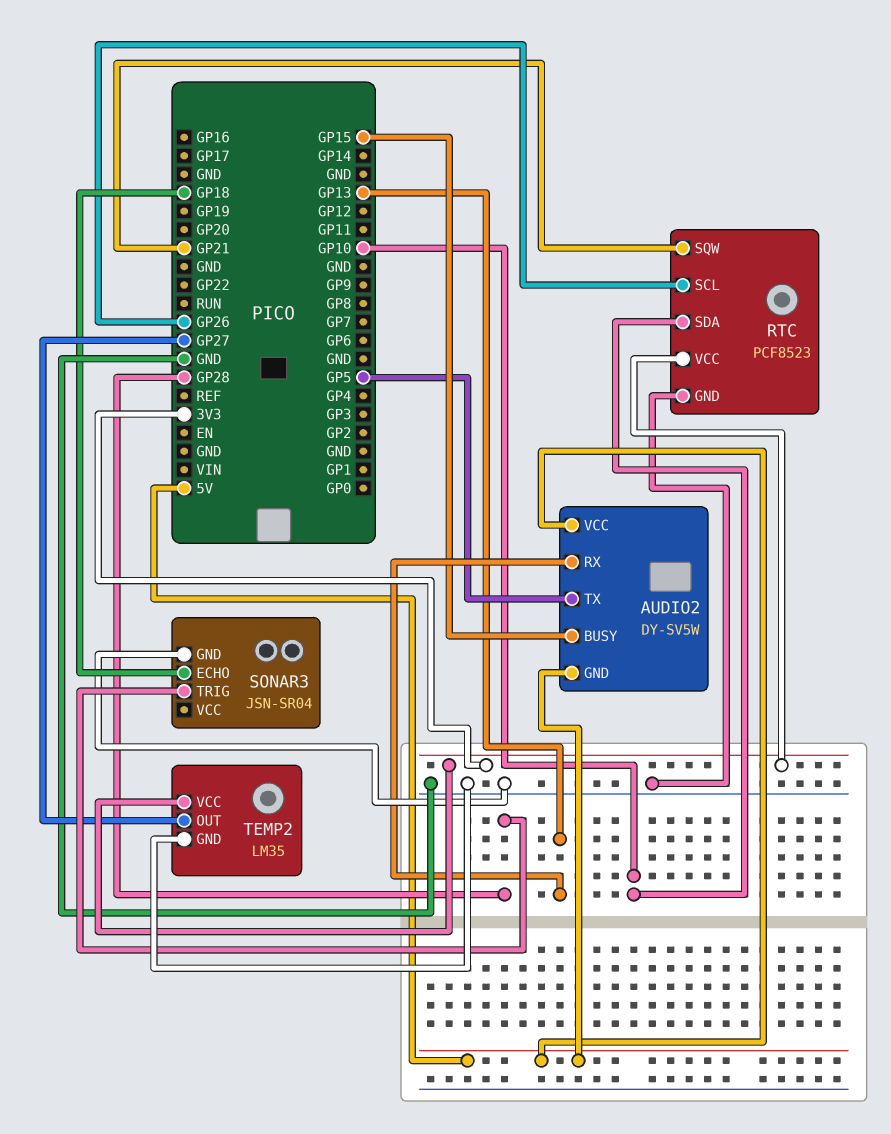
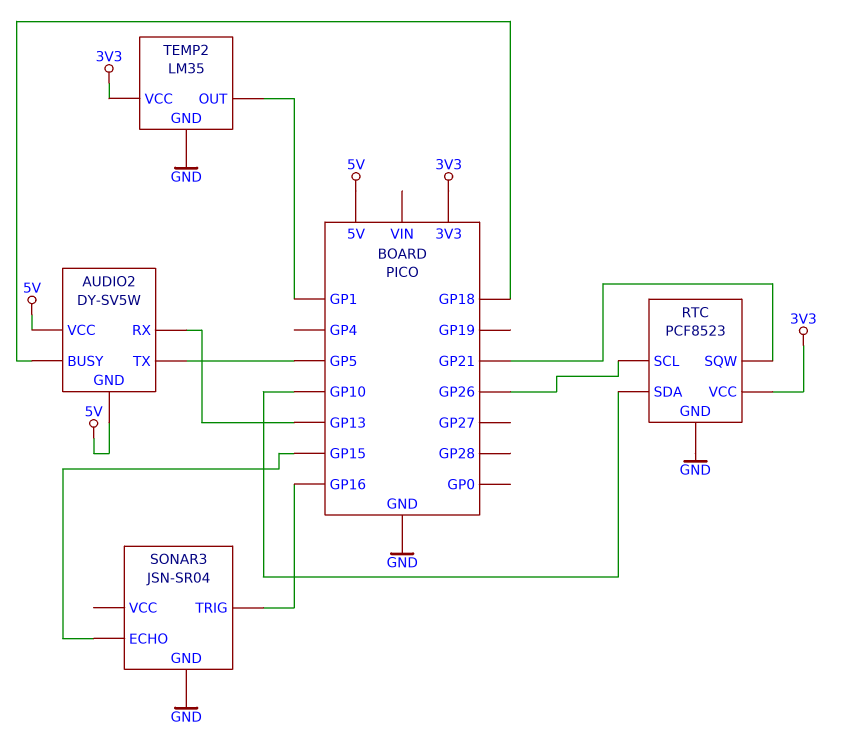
AUDIO2 pin BUSY: GP15 -> GP18
SONAR3 pin ECHO: GP18 -> GP15
SONAR3 pin TRIG: GP28 -> GP16
TEMP2 pin OUT: GP27 -> GP1

